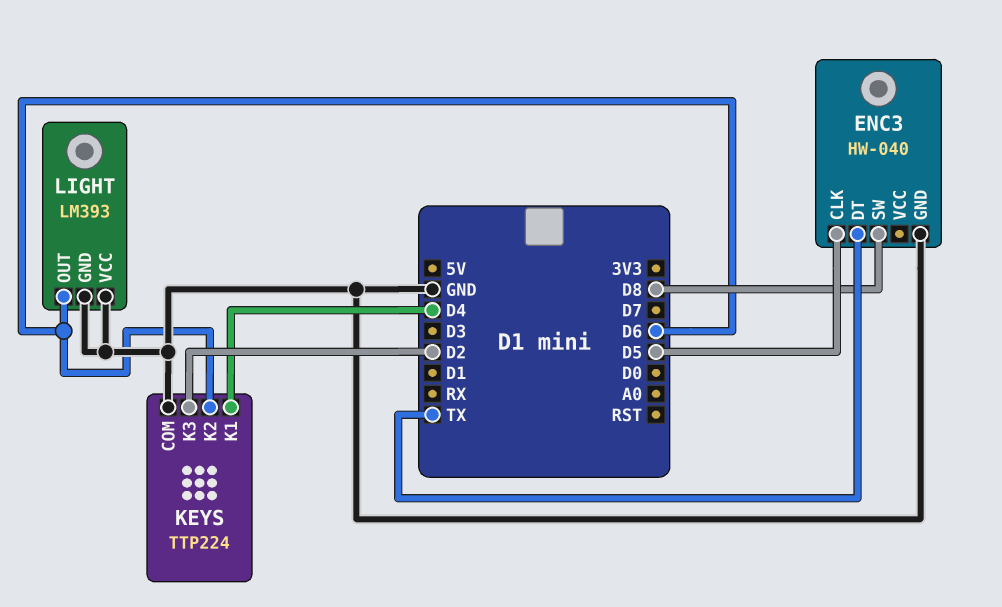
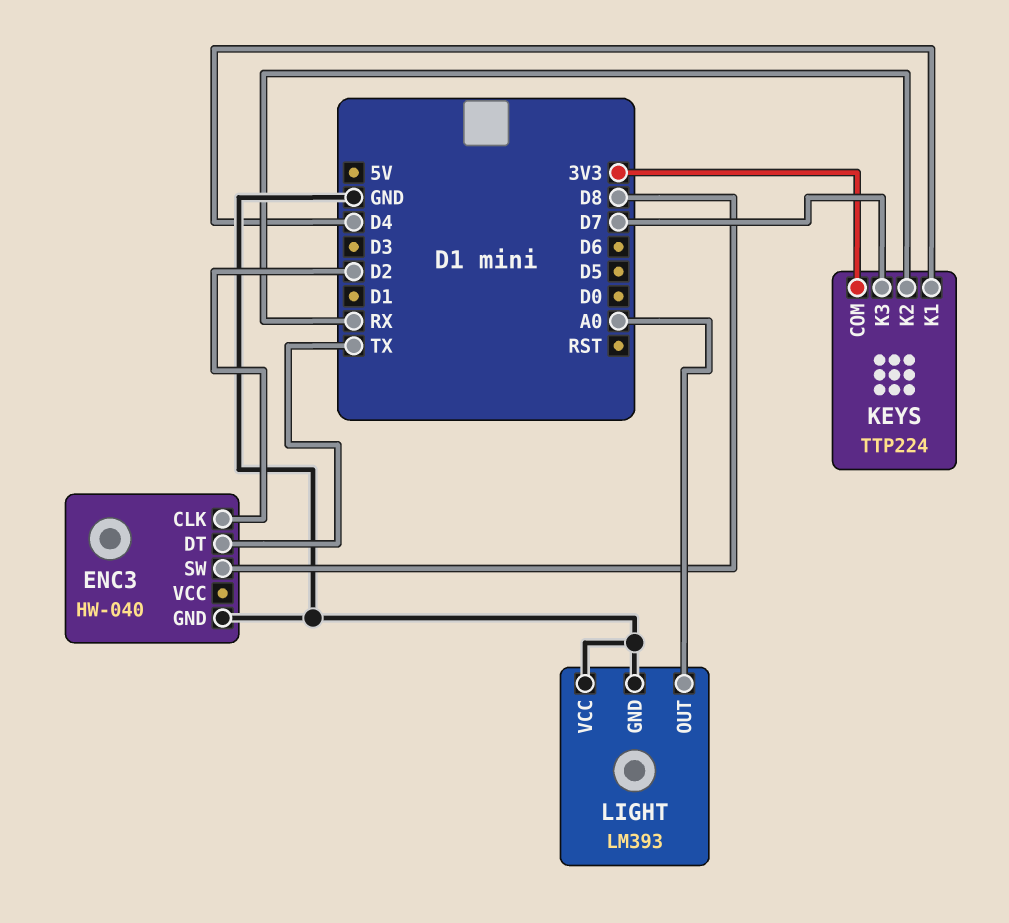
ENC3 pin CLK: D5 -> D2
KEYS pin COM: GND -> 3V3
KEYS pin K2: D6 -> RX
KEYS pin K3: D2 -> D7
LIGHT pin OUT: D6 -> A0

